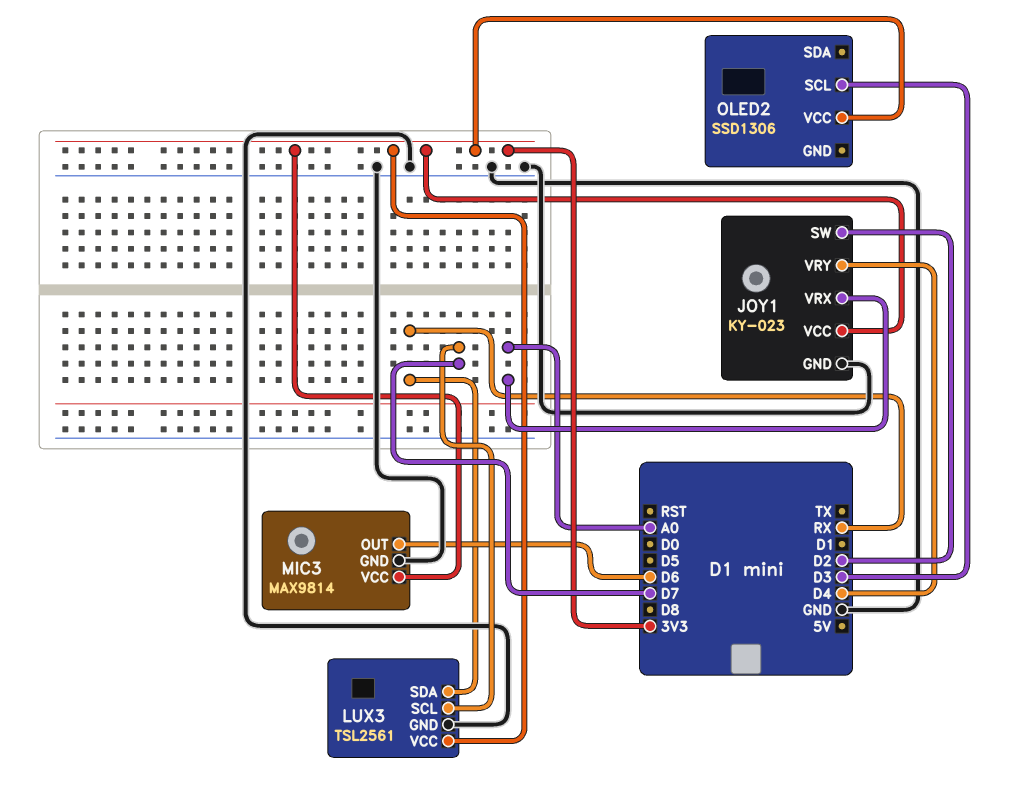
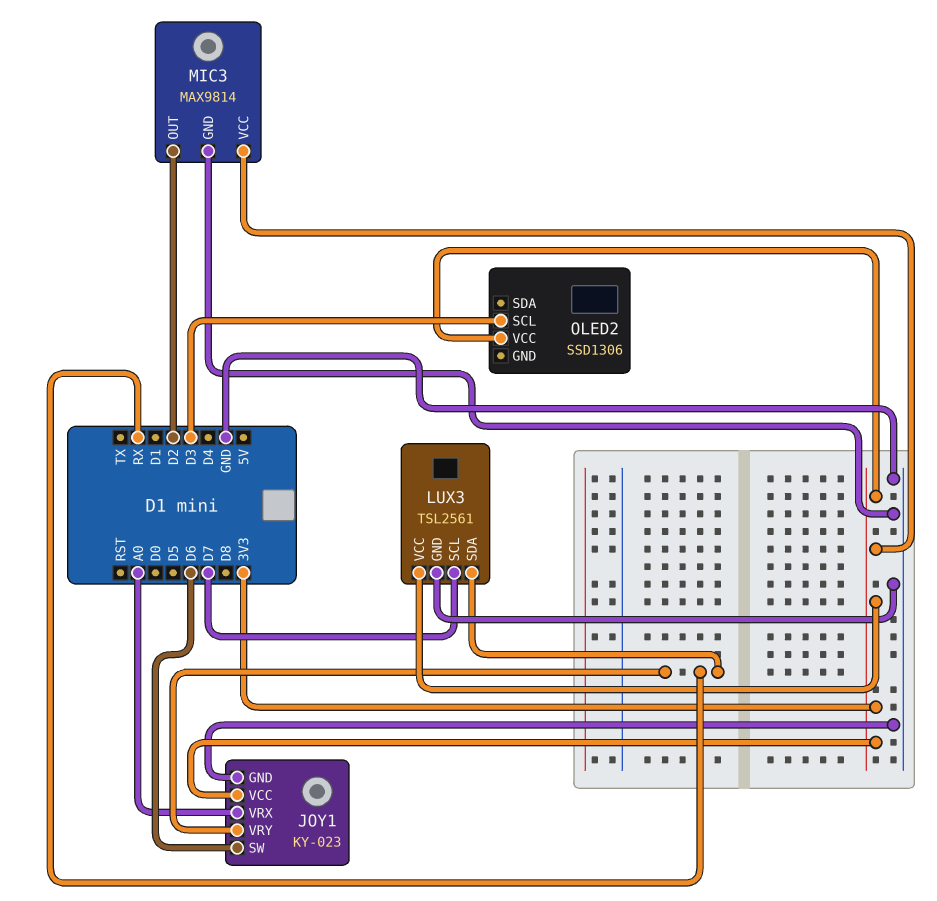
JOY1 pin SW: D2 -> D6
JOY1 pin VRY: D4 -> RX
MIC3 pin OUT: D6 -> D2

